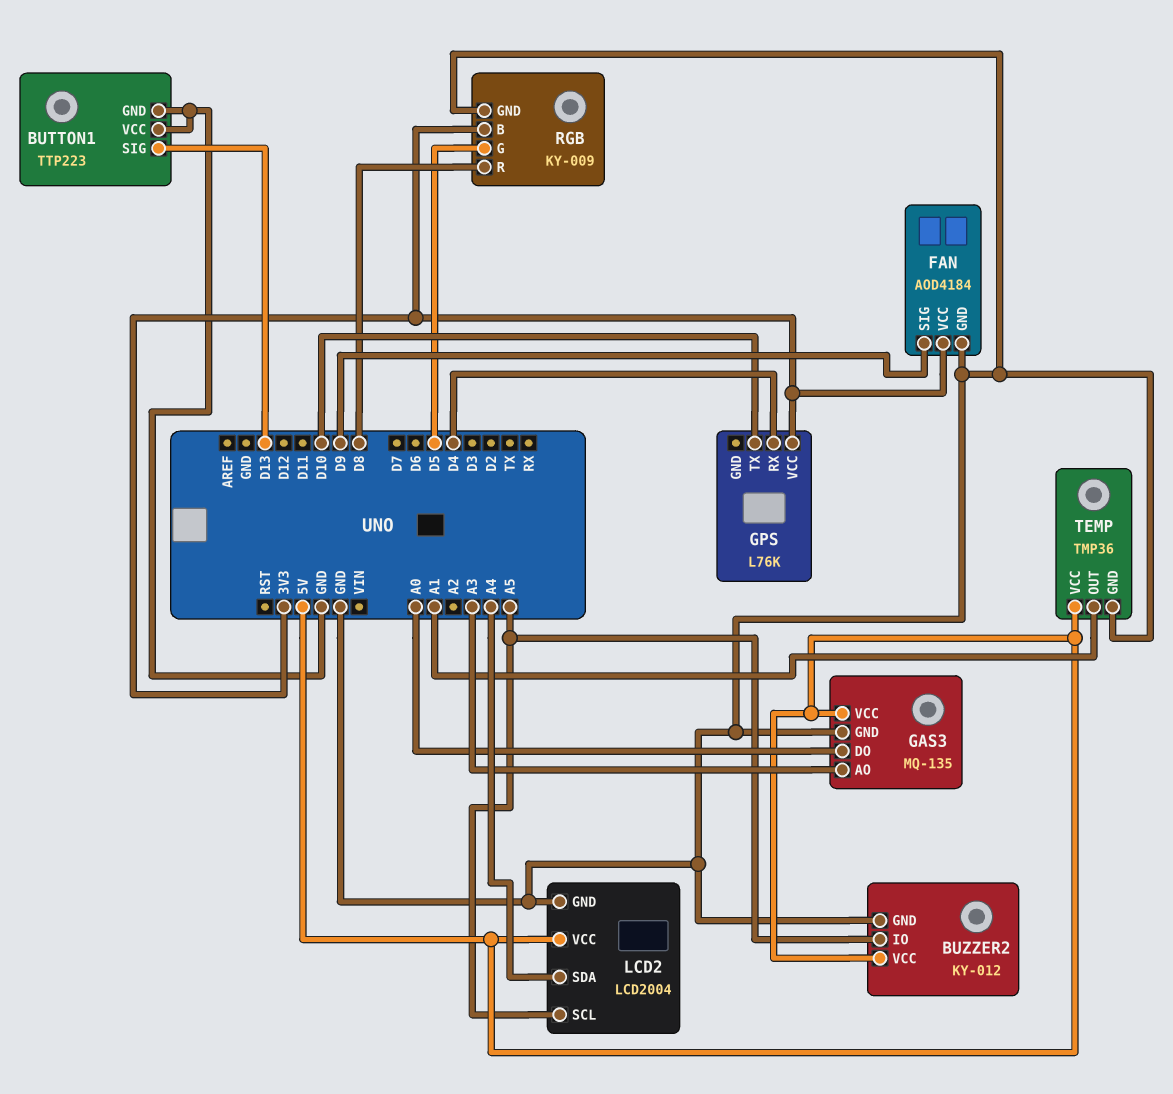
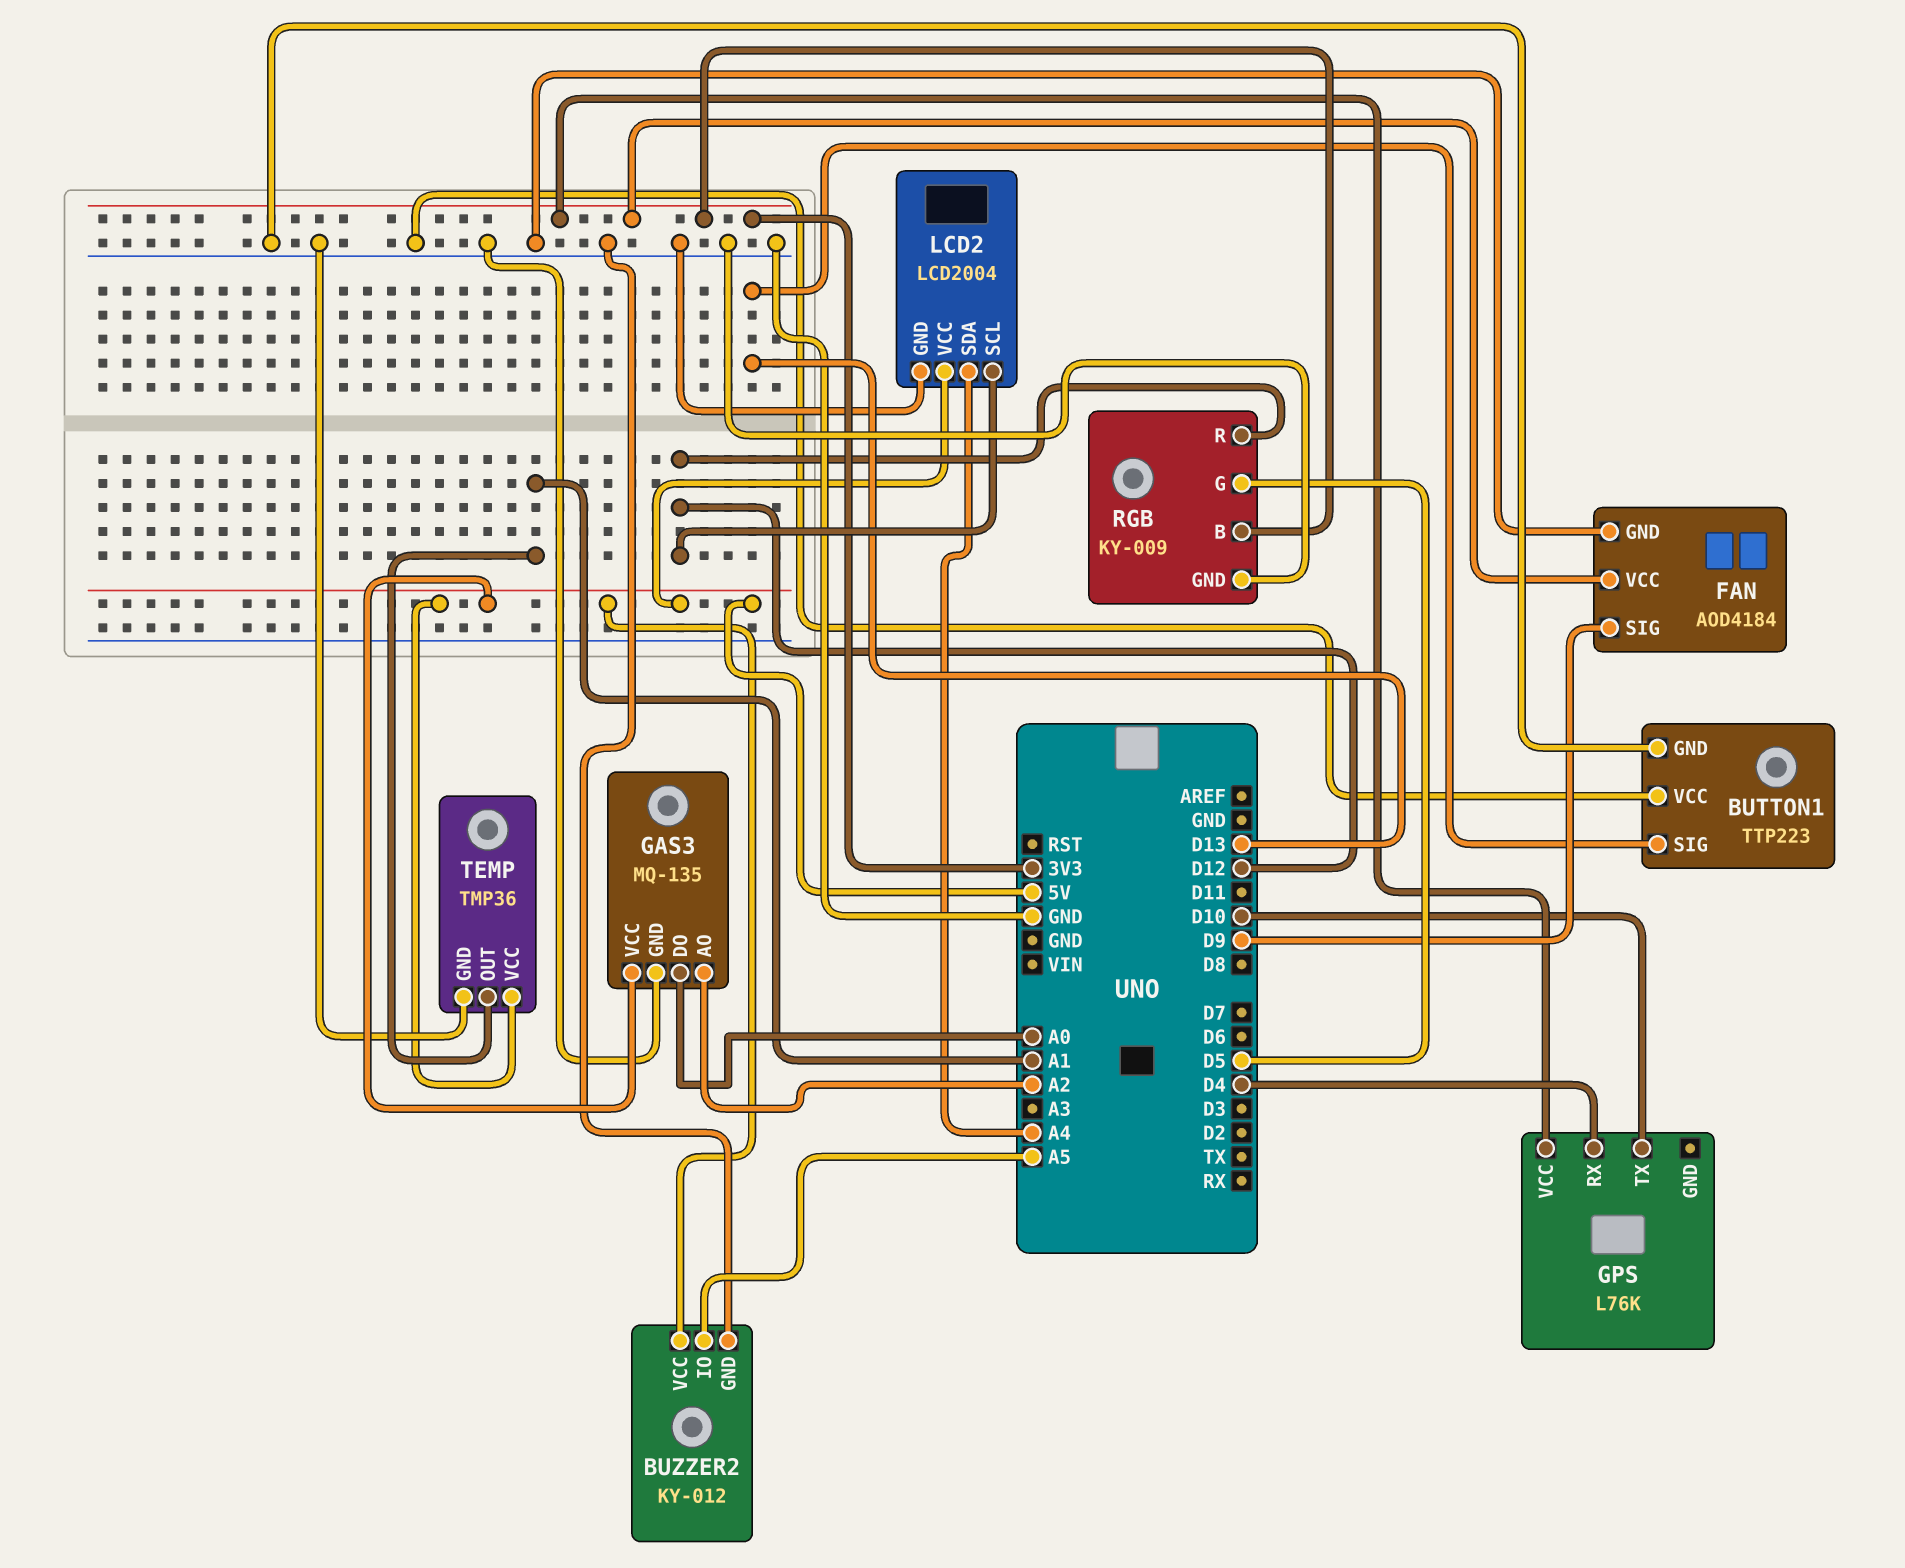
GAS3 pin AO: A3 -> A2
LCD2 pin SCL: A5 -> D12
RGB pin R: D8 -> D12

